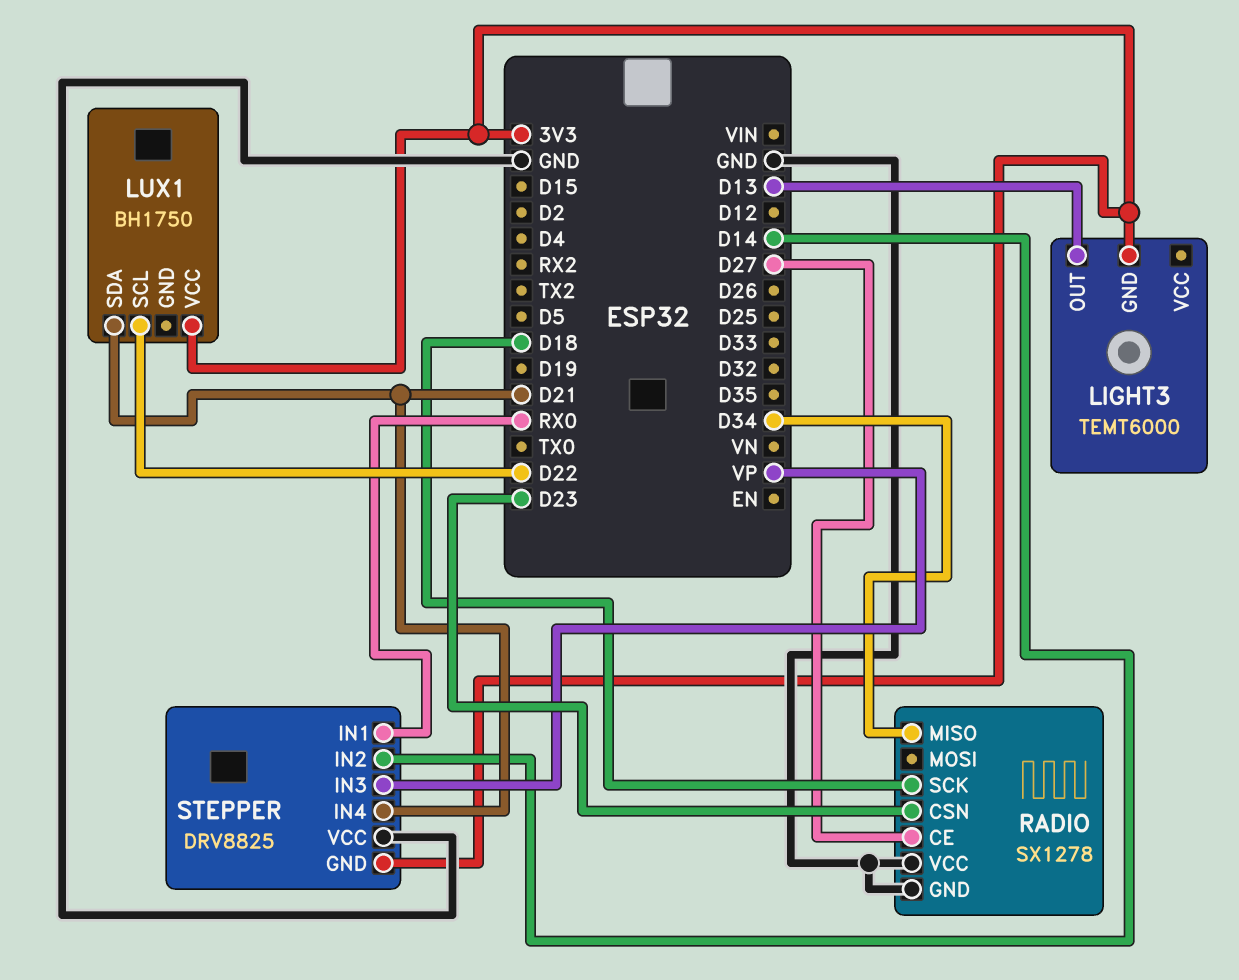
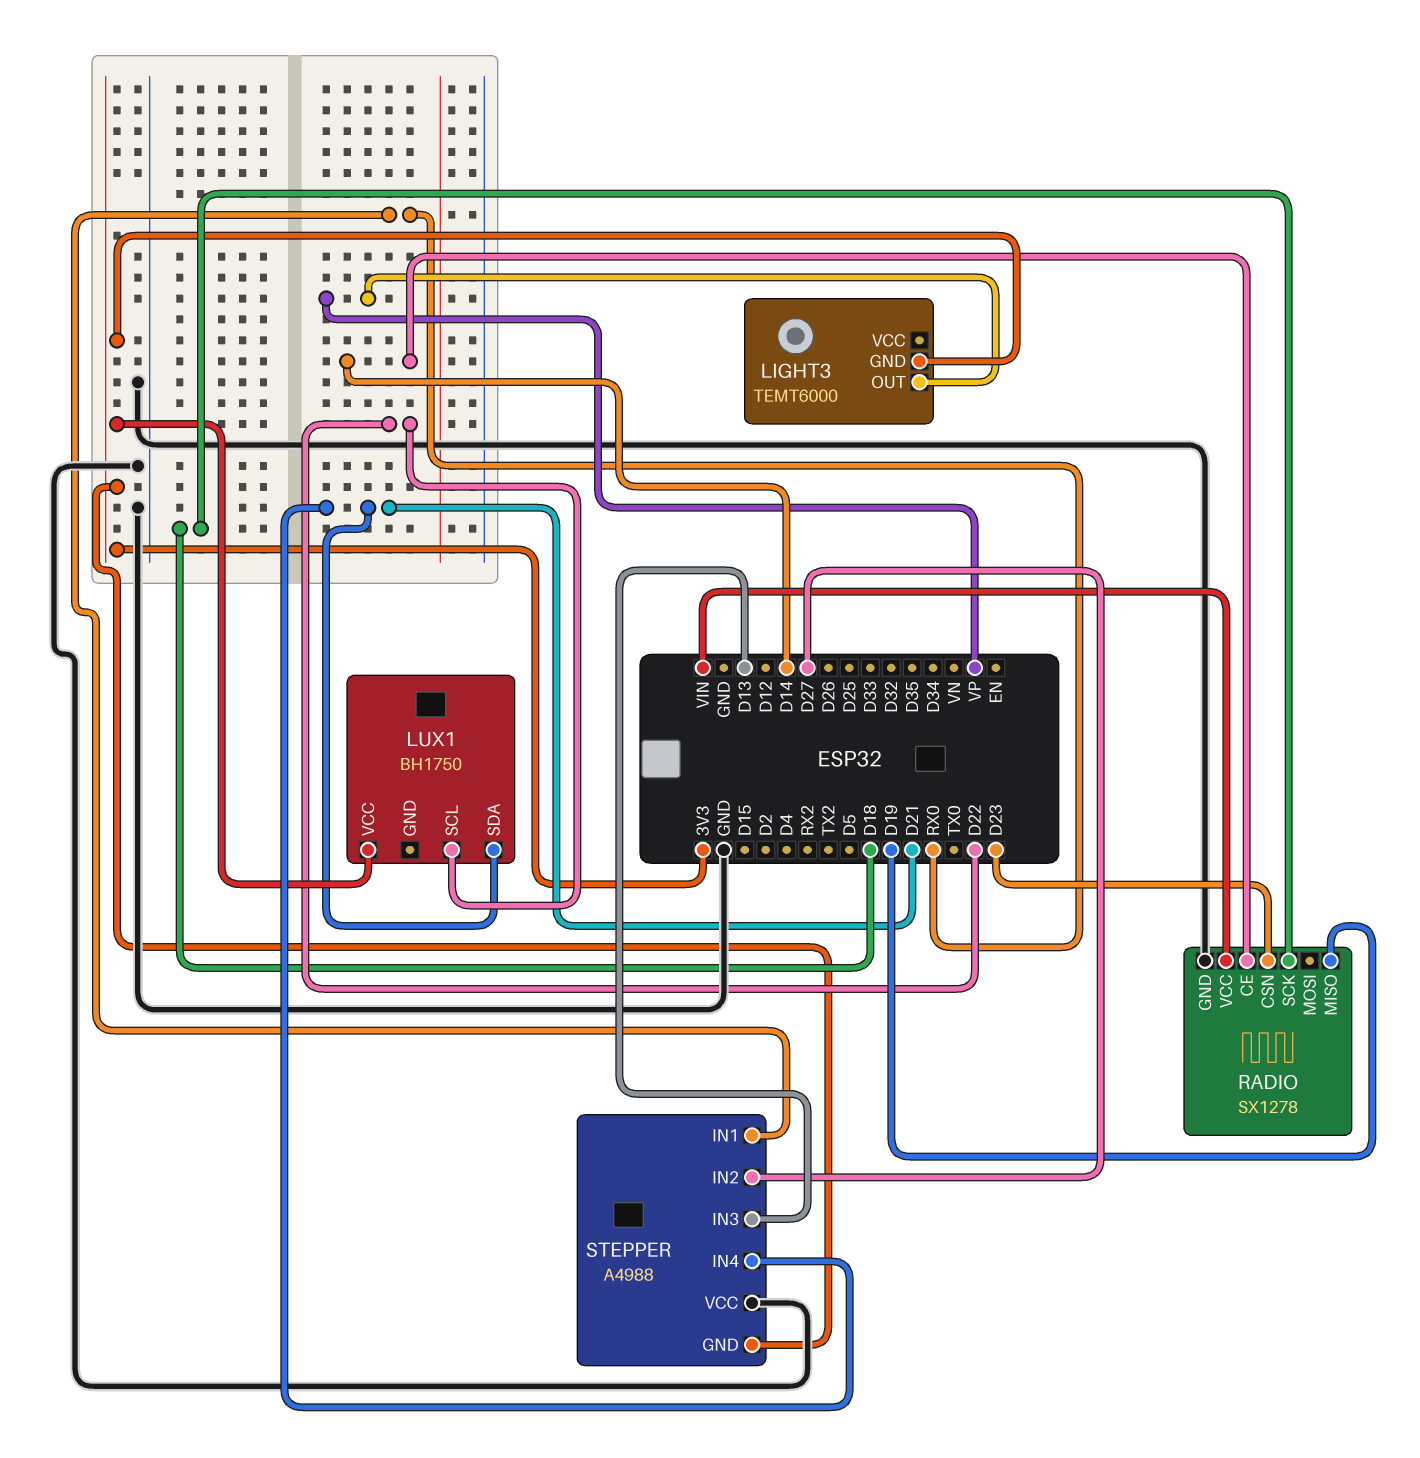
LIGHT3 pin OUT: D13 -> VP
RADIO pin CE: D27 -> D14
RADIO pin MISO: D34 -> D19
RADIO pin VCC: GND -> VIN
STEPPER: DRV8825 -> A4988
STEPPER pin IN2: D14 -> D27
STEPPER pin IN3: VP -> D13

